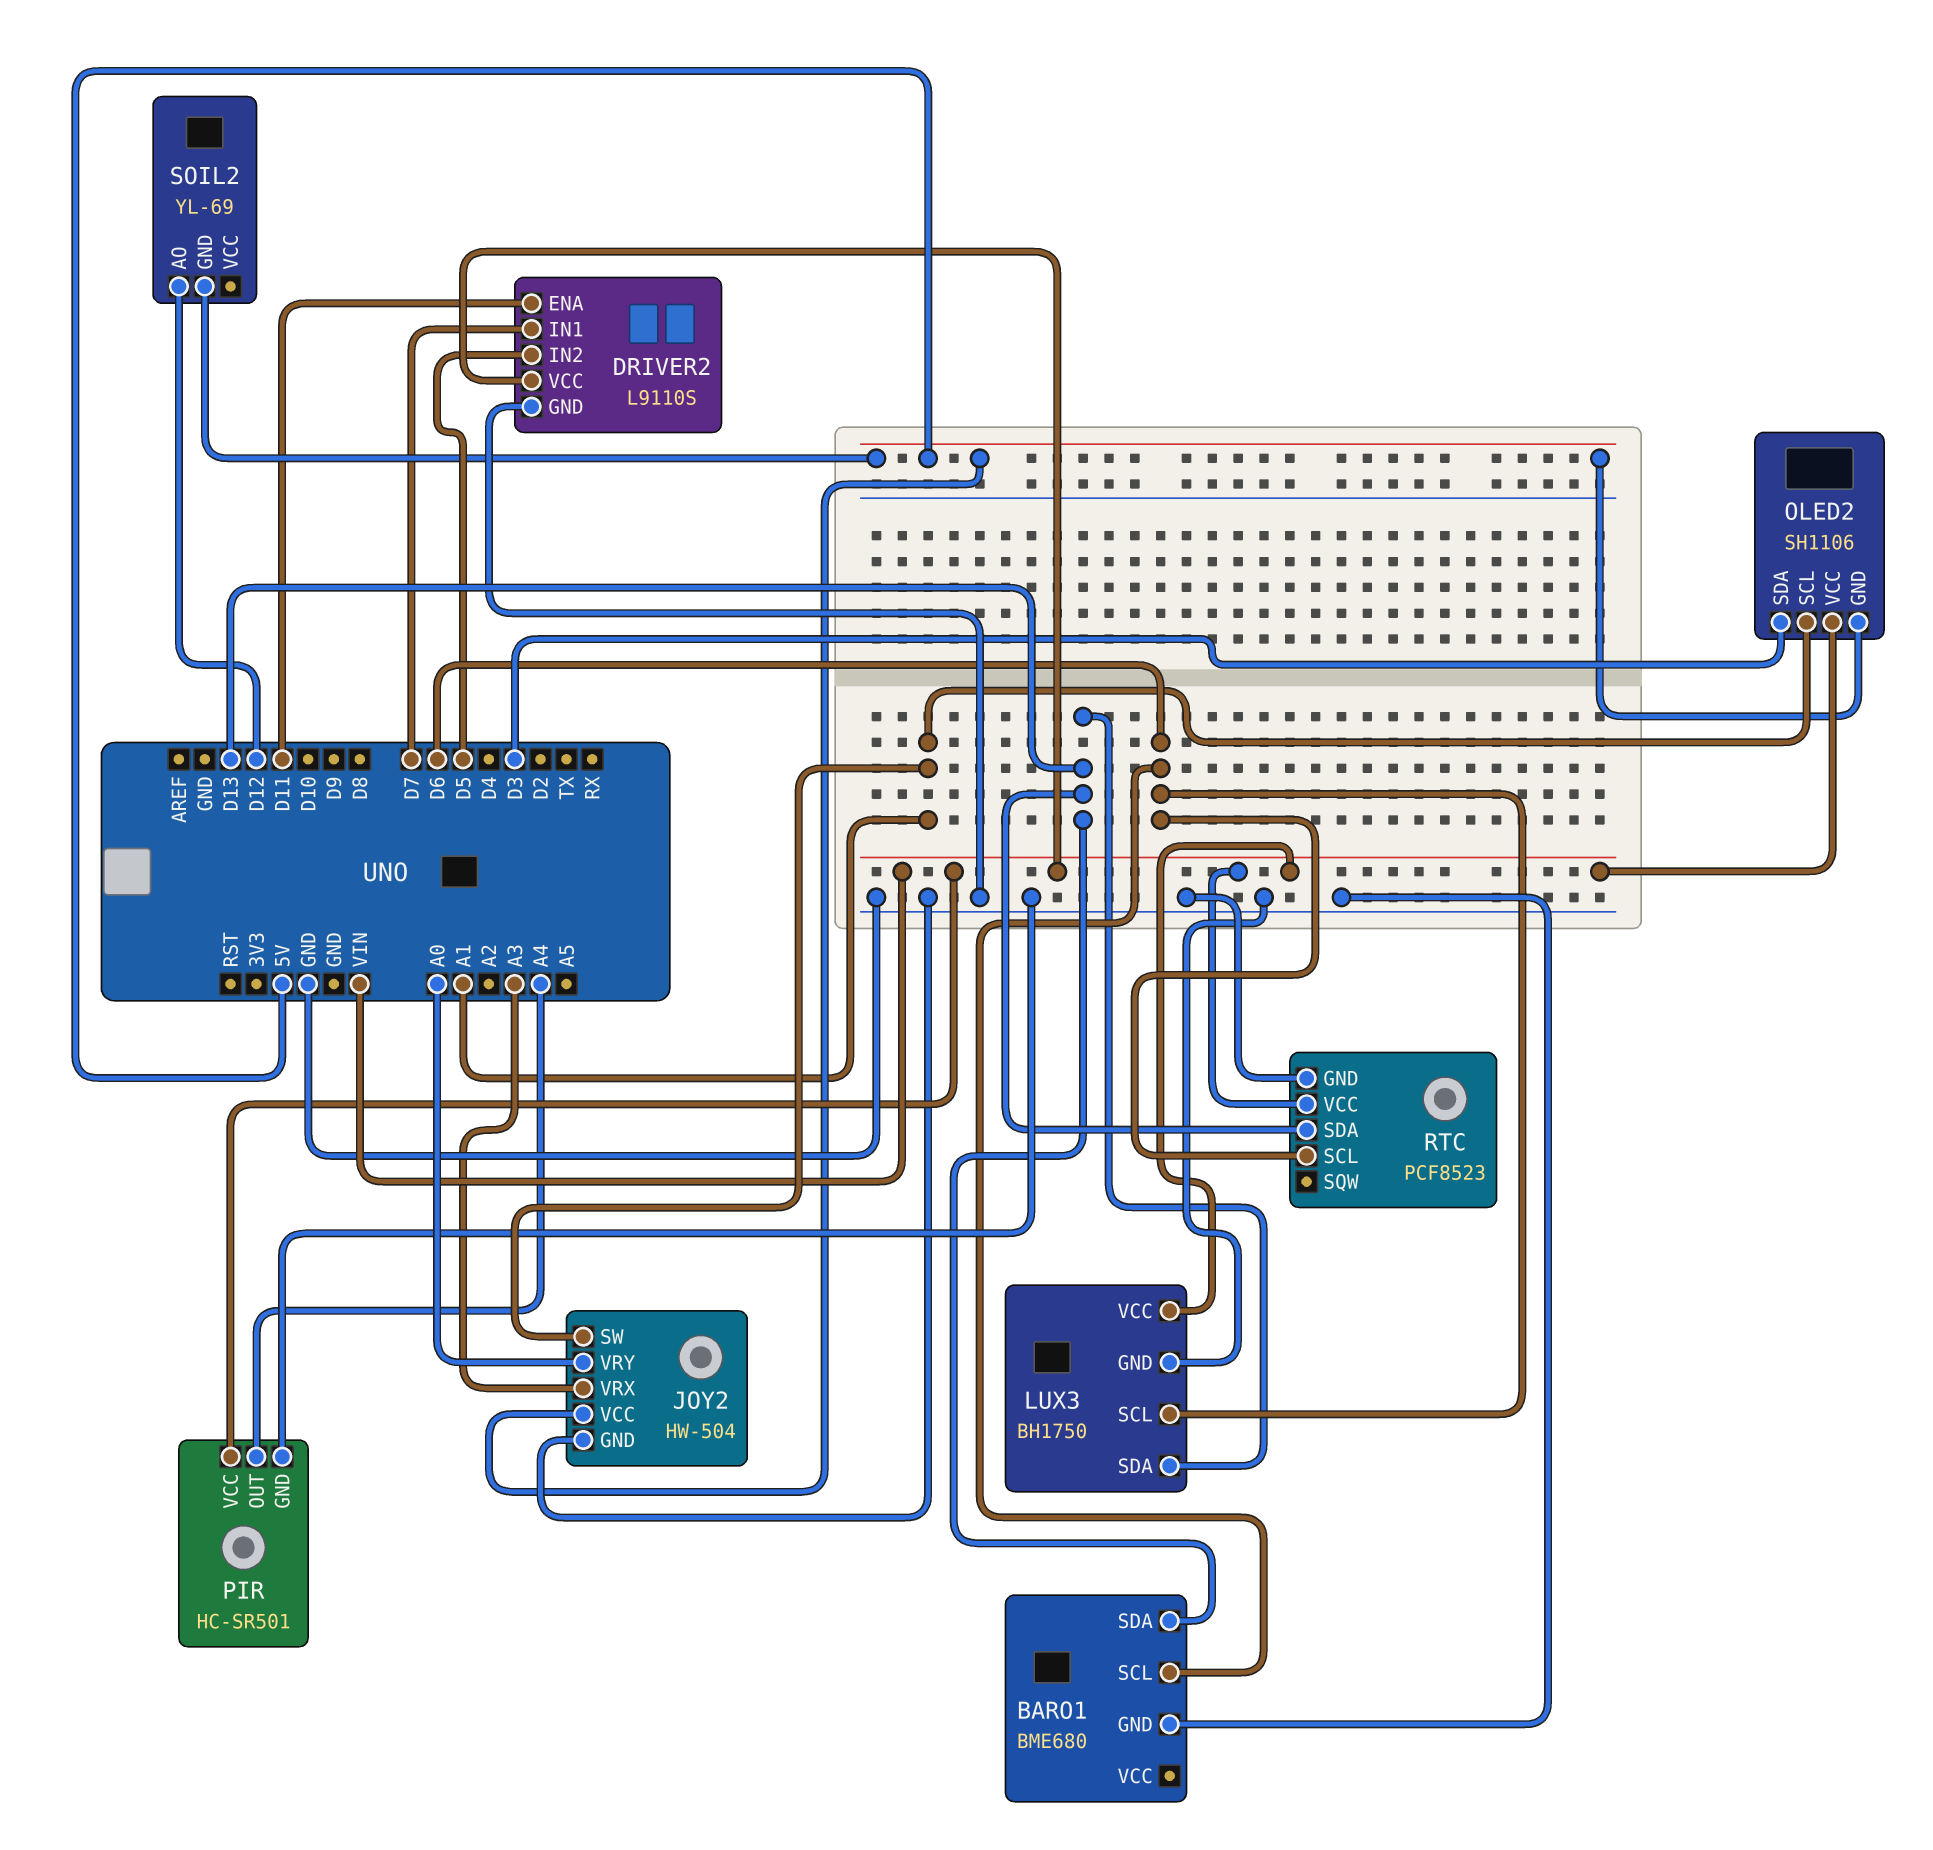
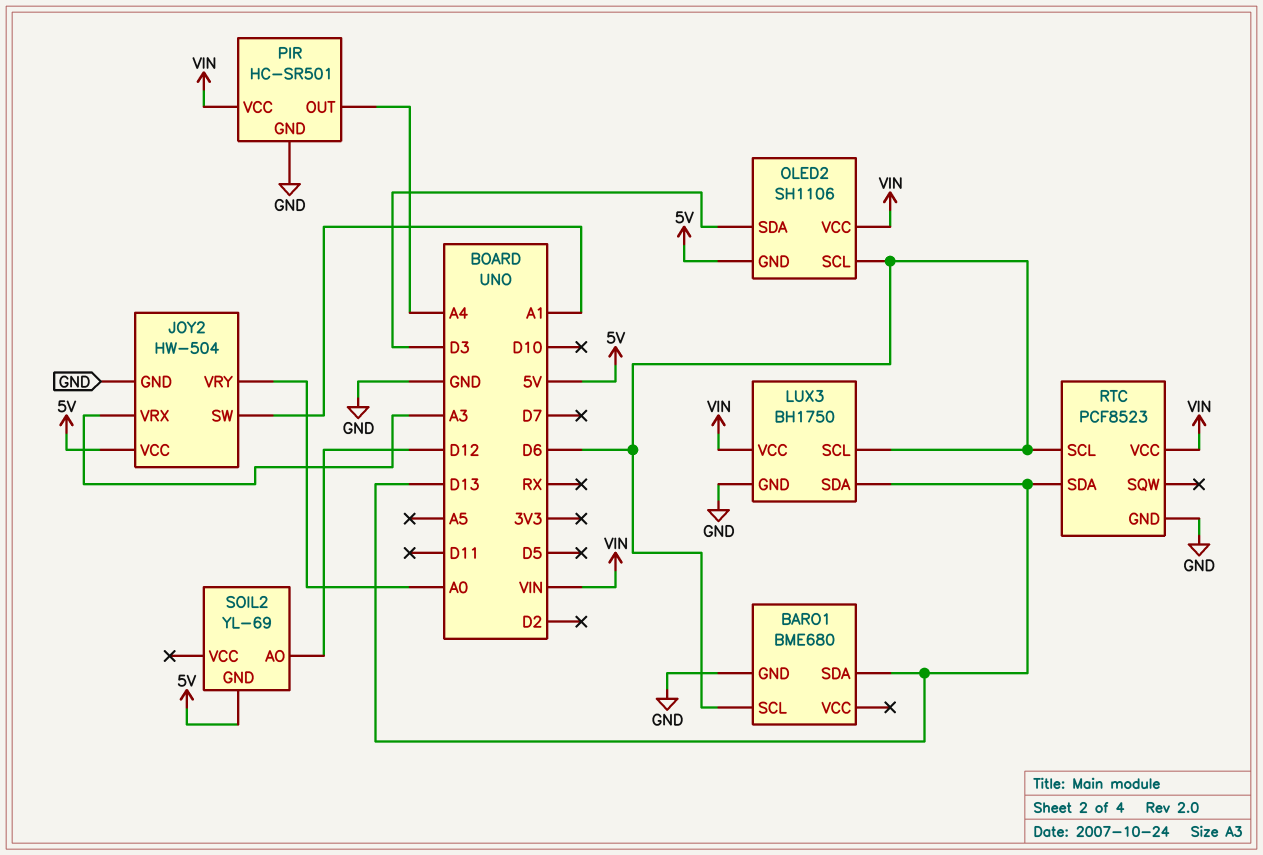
DRIVER2: L9110S -> none
DRIVER2 pin ENA: D11 -> none
DRIVER2 pin GND: GND -> none
DRIVER2 pin IN1: D7 -> none
DRIVER2 pin IN2: D5 -> none
DRIVER2 pin VCC: VIN -> none
OLED2 pin SCL: A1 -> D6

